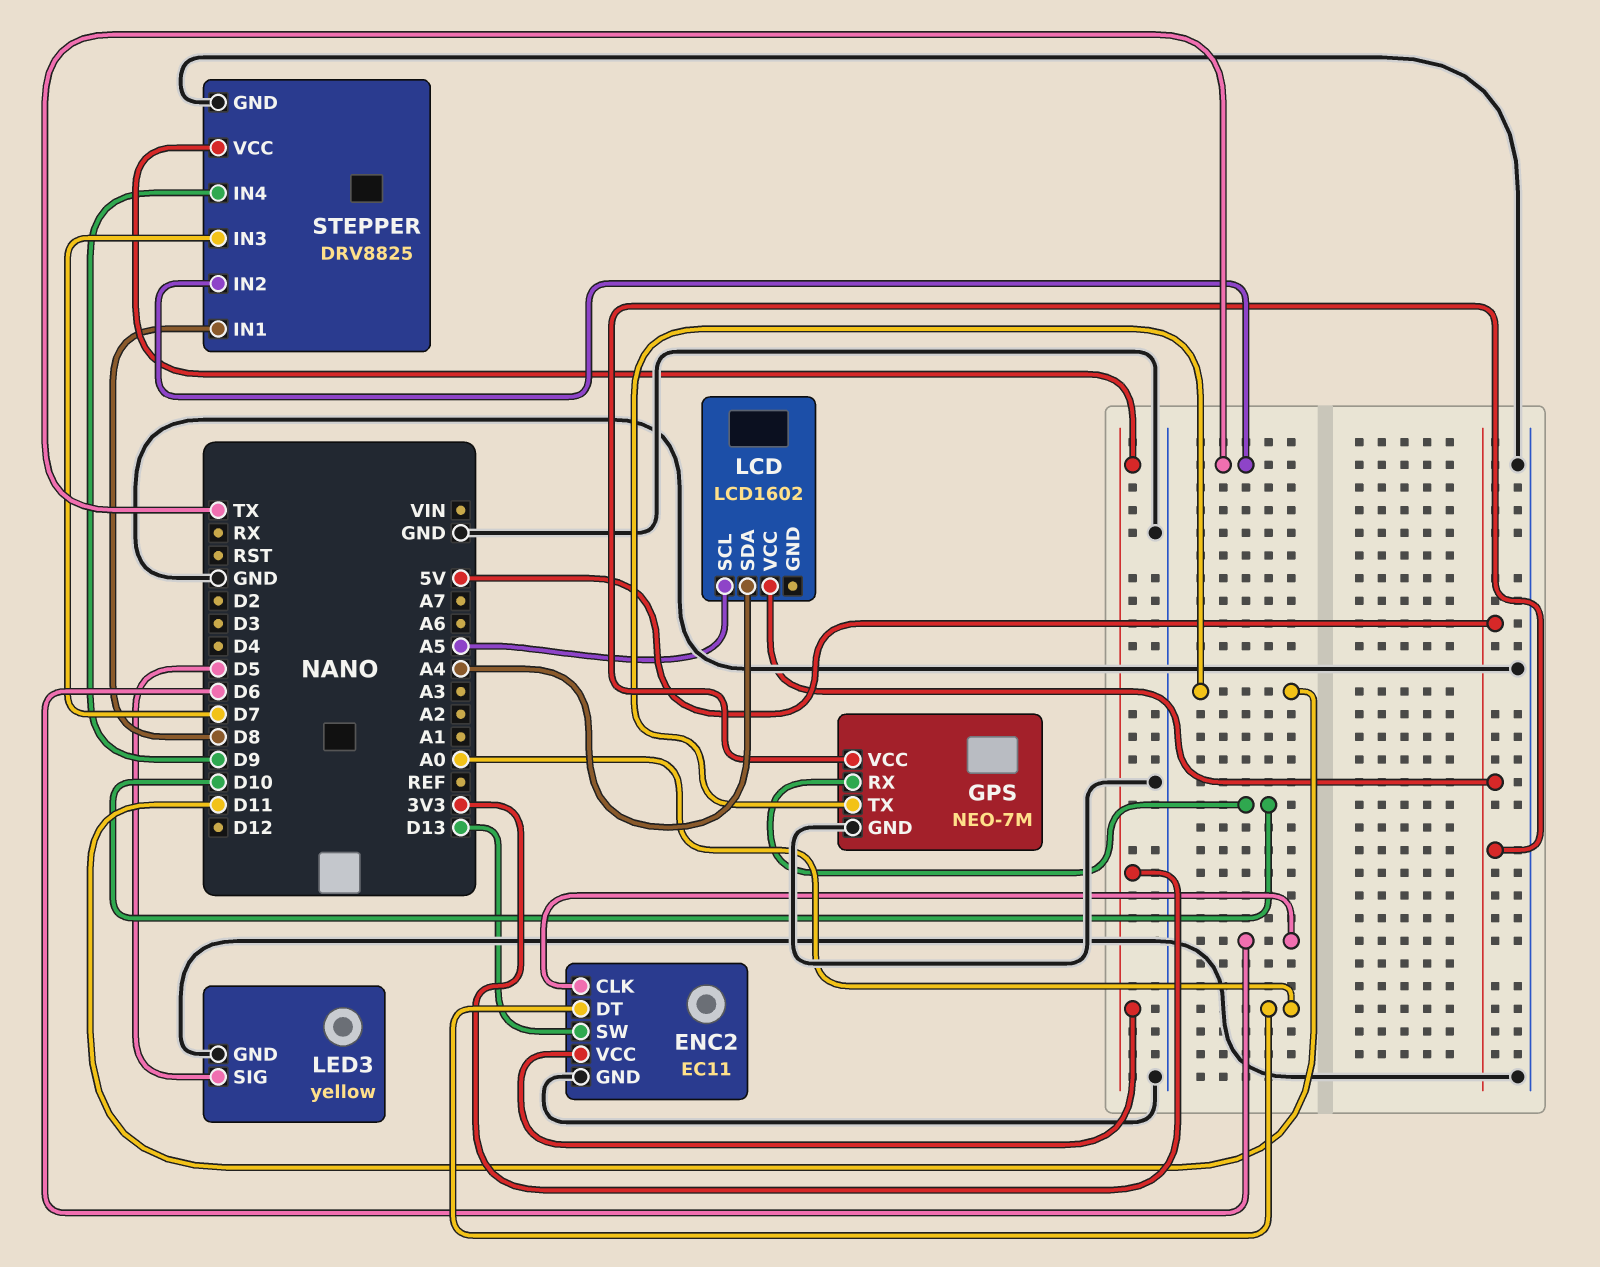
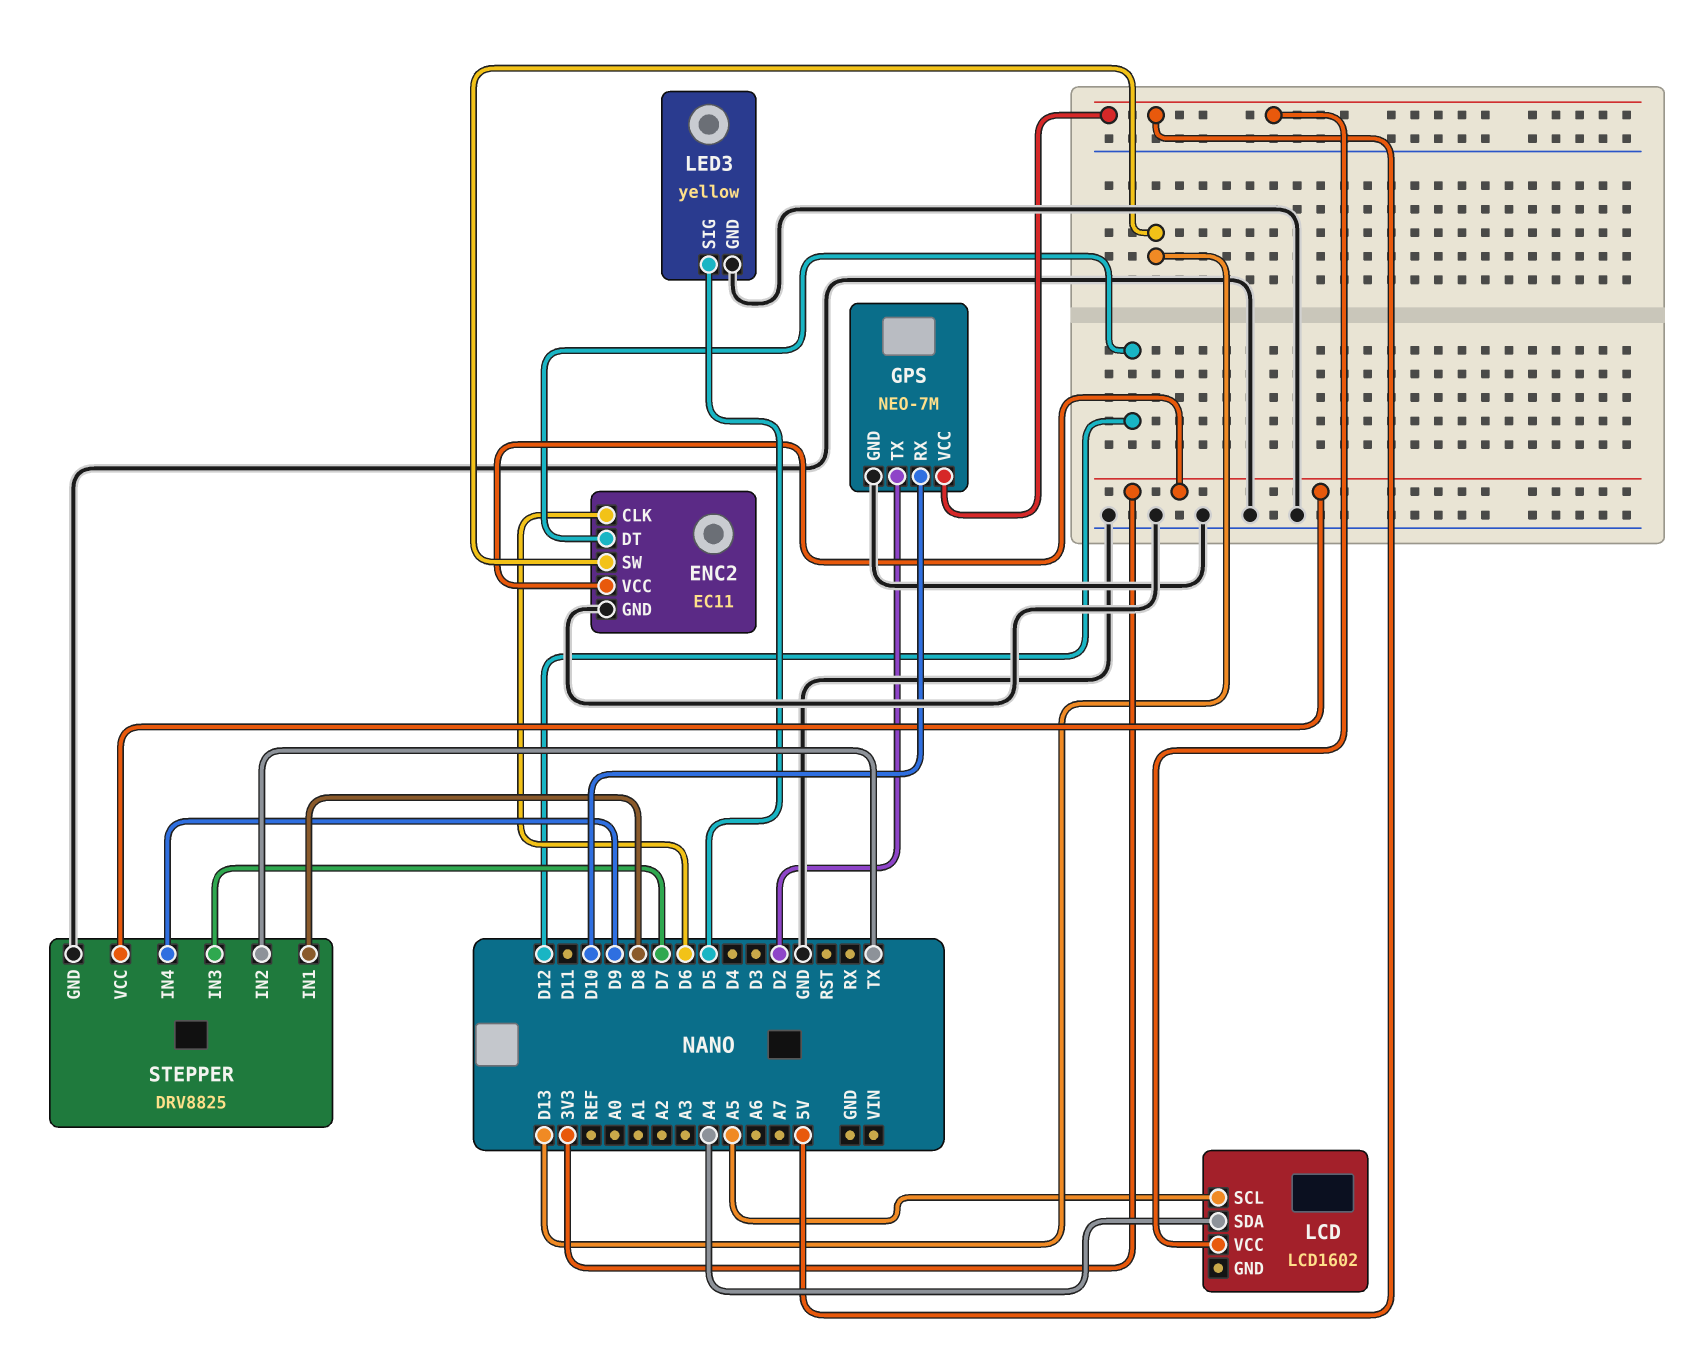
ENC2 pin DT: A0 -> D12
GPS pin TX: D11 -> D2

